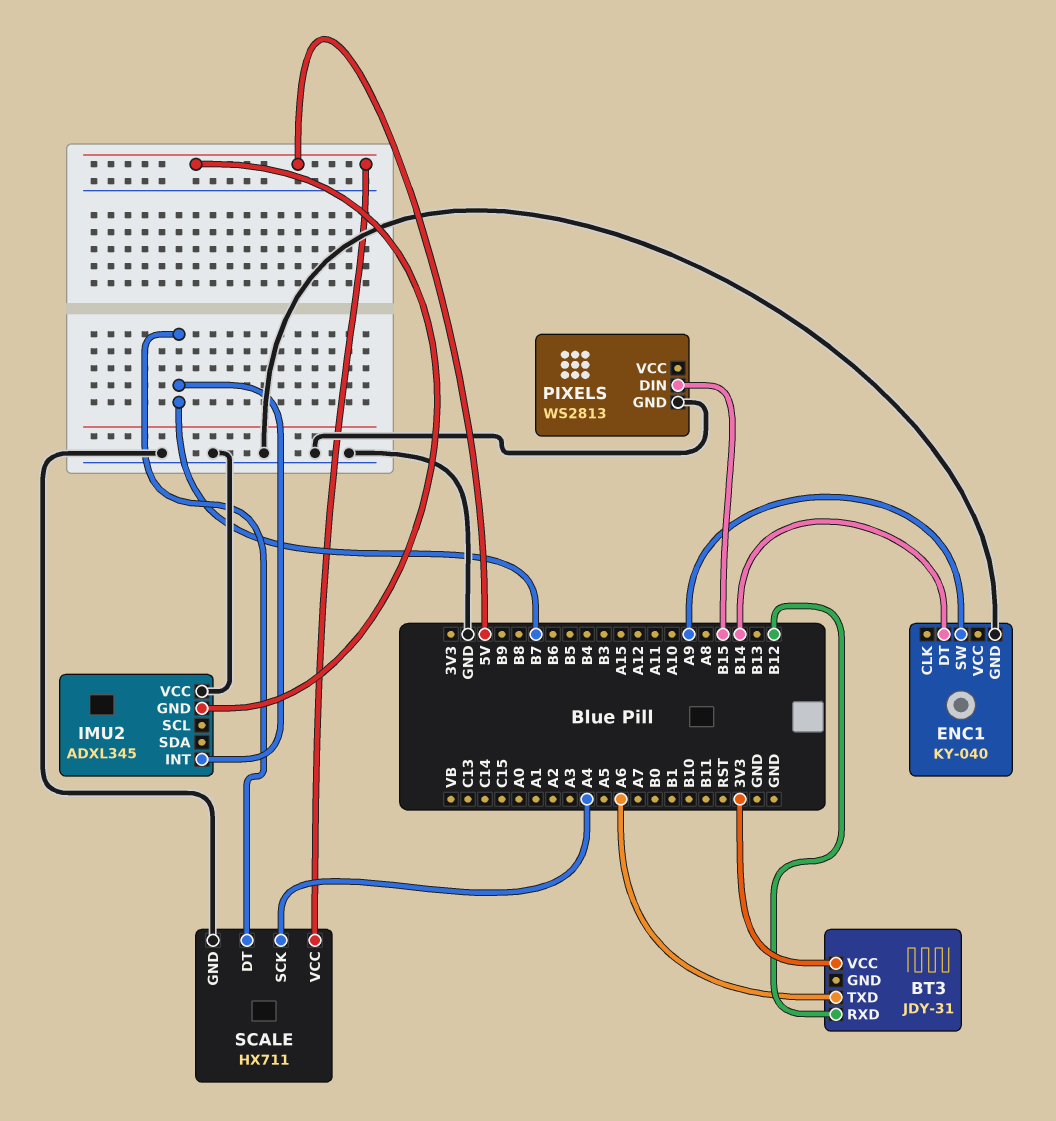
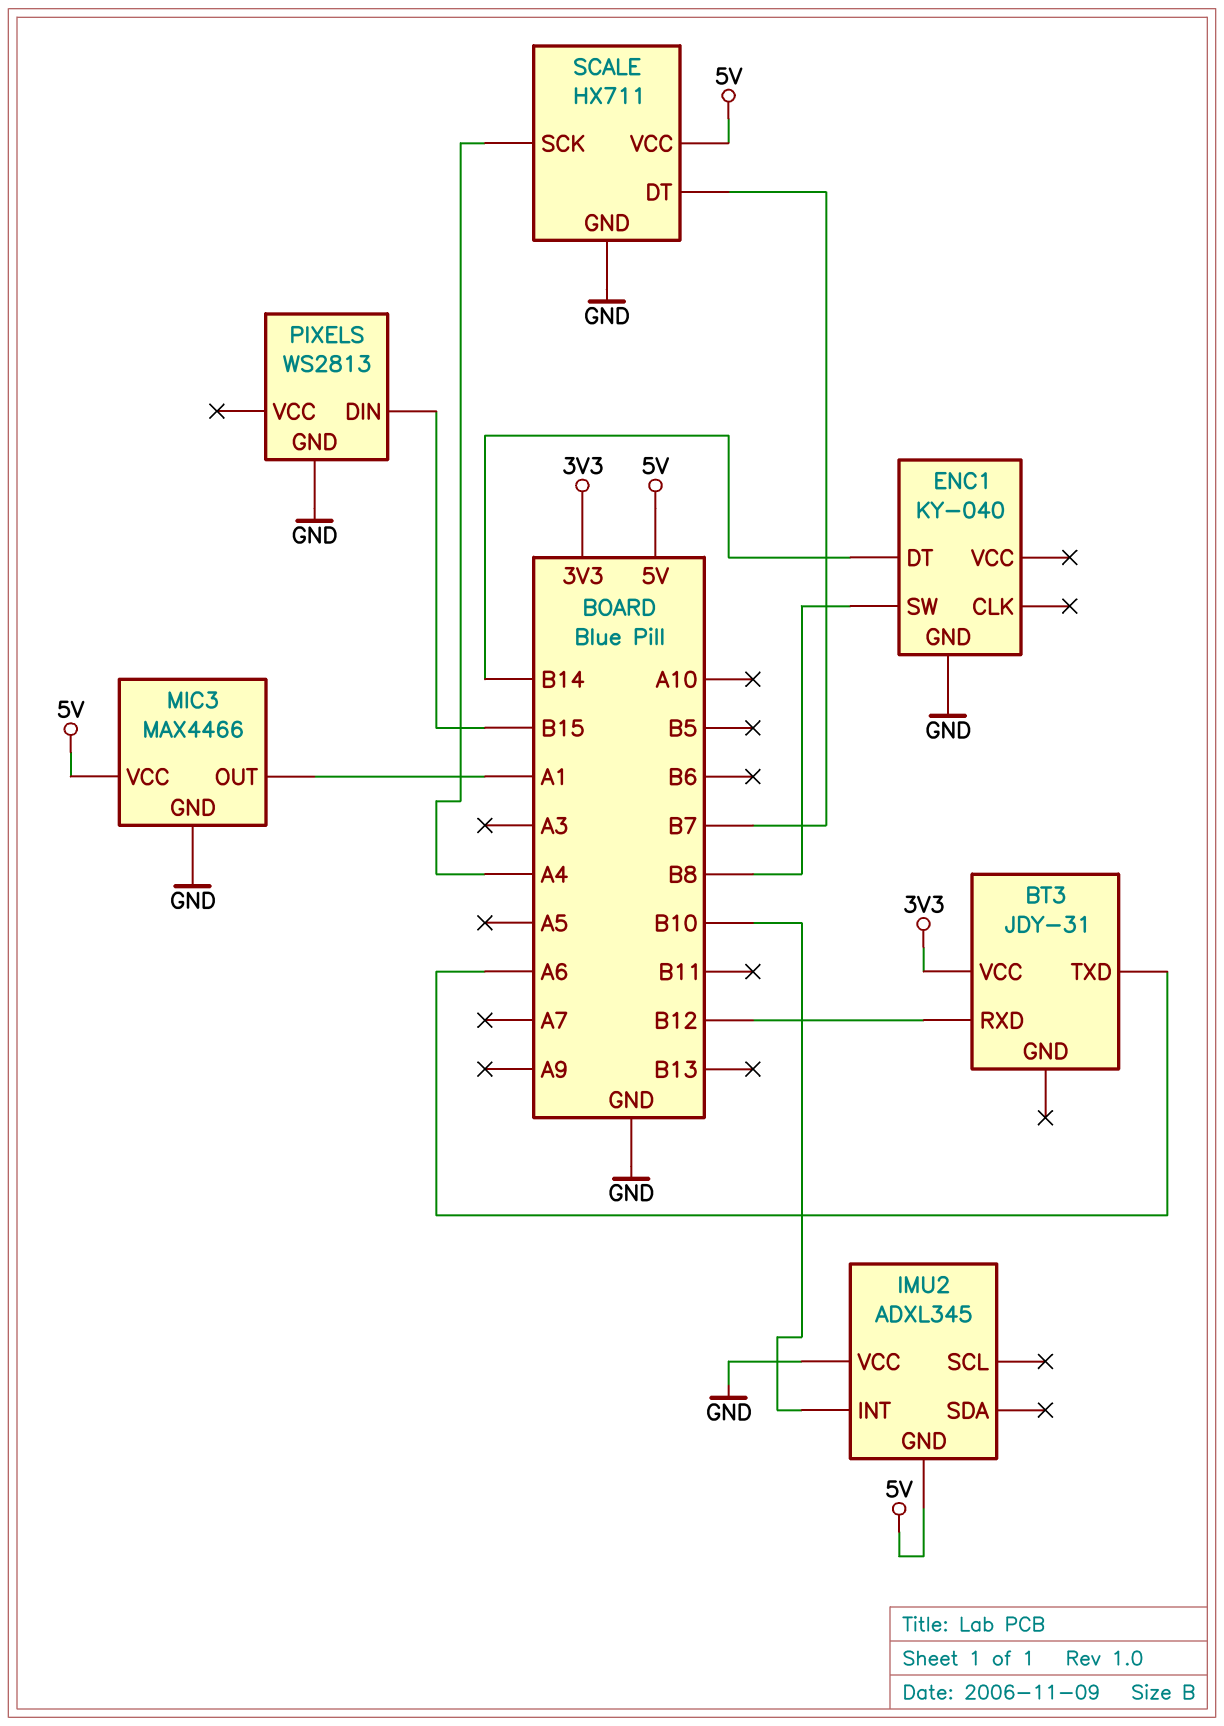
ENC1 pin SW: A9 -> B8
IMU2 pin INT: B7 -> B10
MIC3: none -> MAX4466
MIC3 pin GND: none -> GND
MIC3 pin OUT: none -> A1
MIC3 pin VCC: none -> 5V

